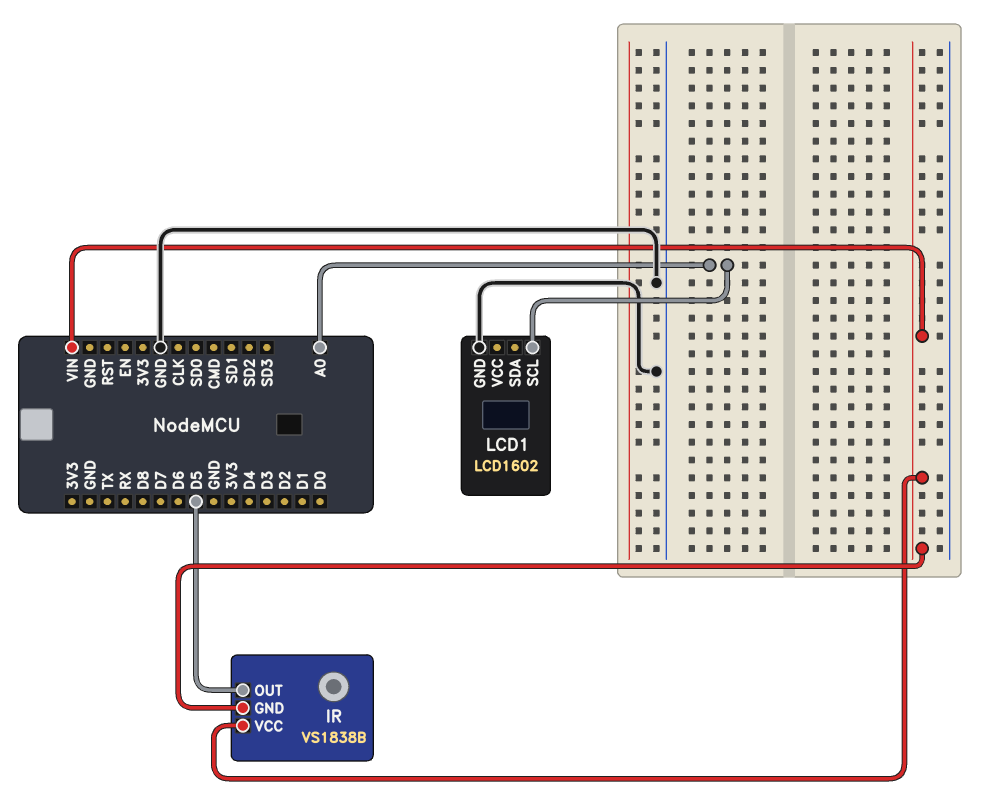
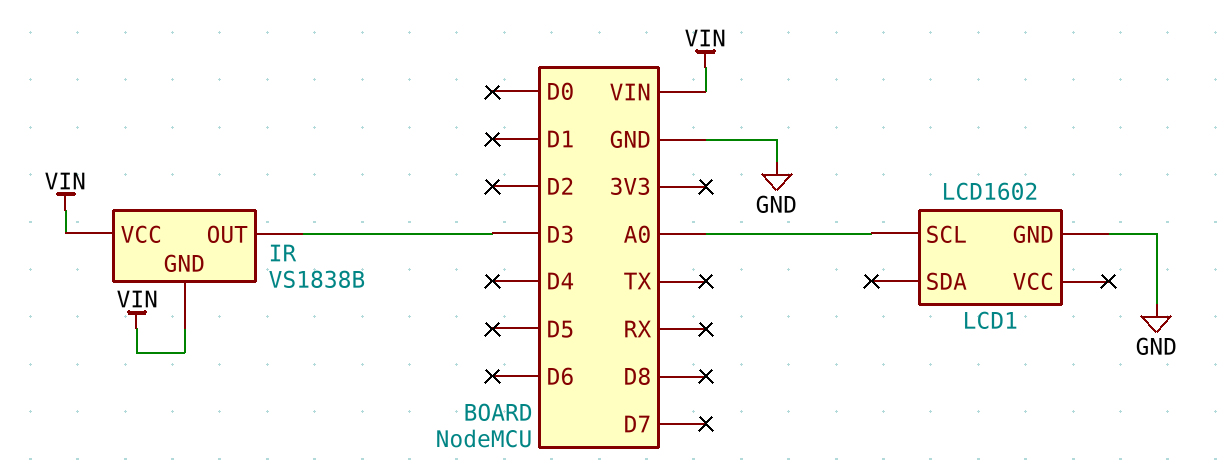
IR pin OUT: D5 -> D3

